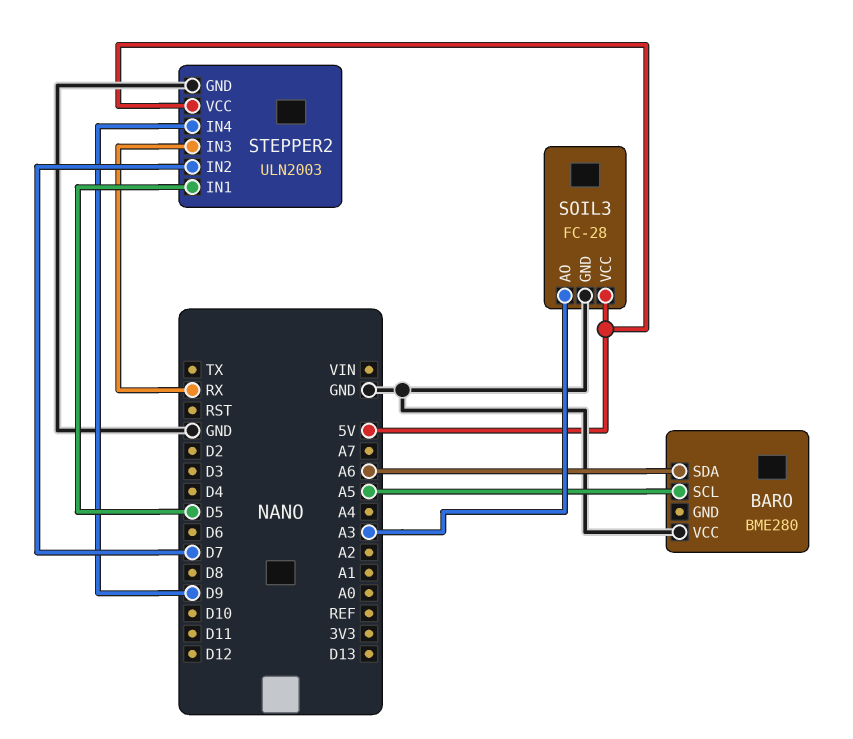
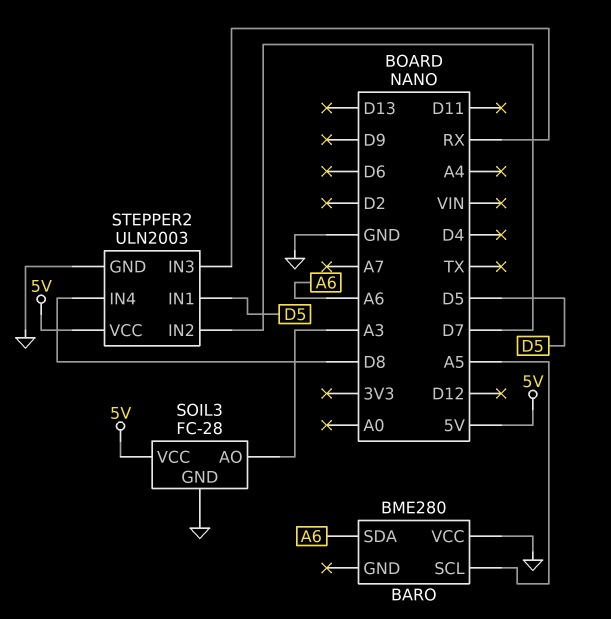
STEPPER2 pin IN4: D9 -> D8

